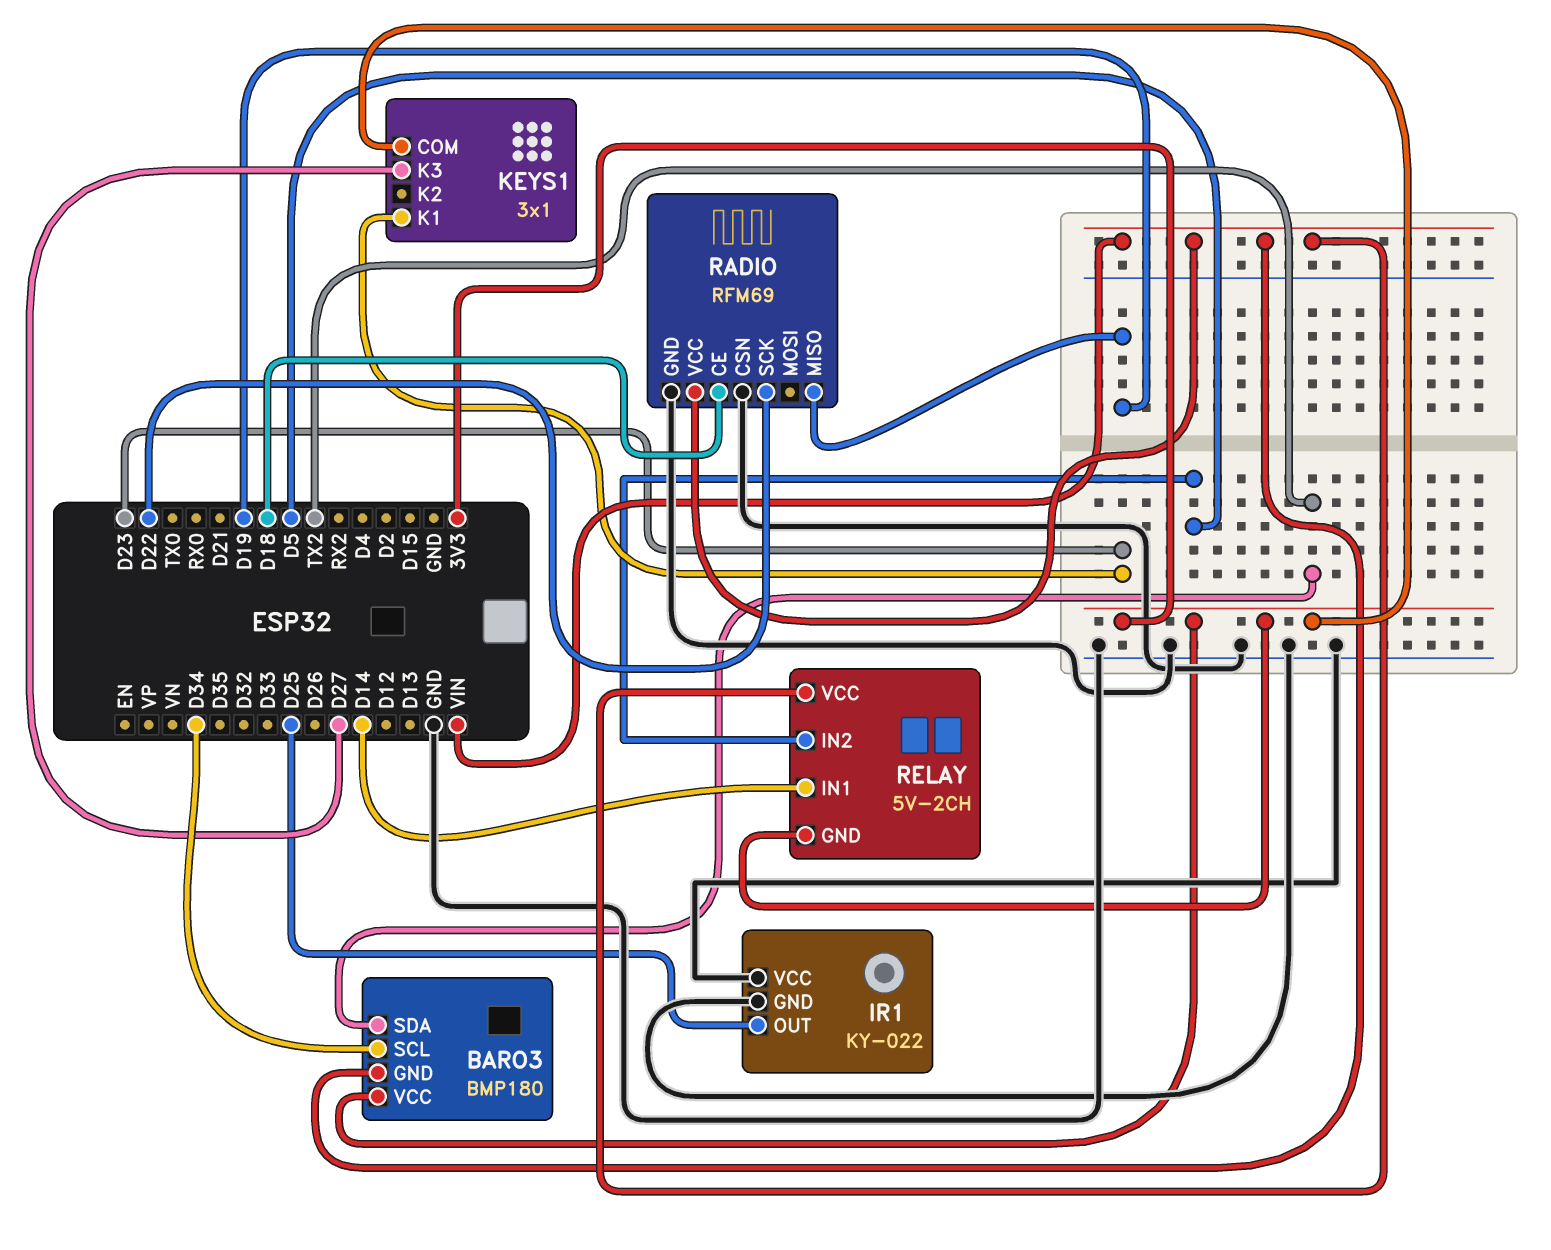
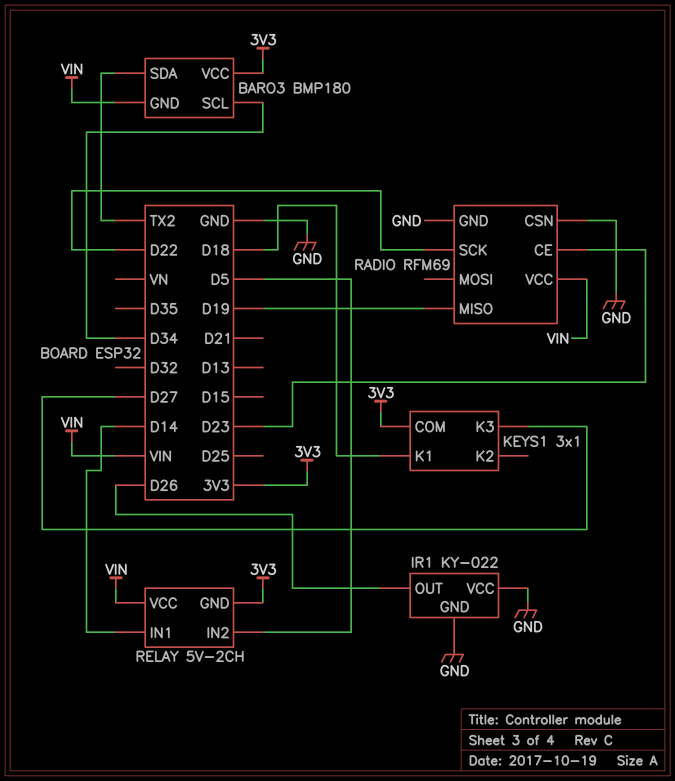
IR1 pin OUT: D25 -> D26
KEYS1 pin K1: D23 -> D18
RADIO pin CE: D18 -> D23

